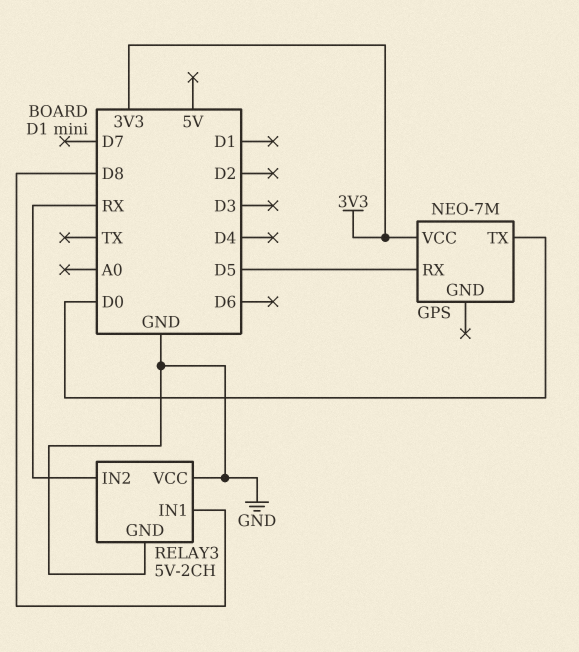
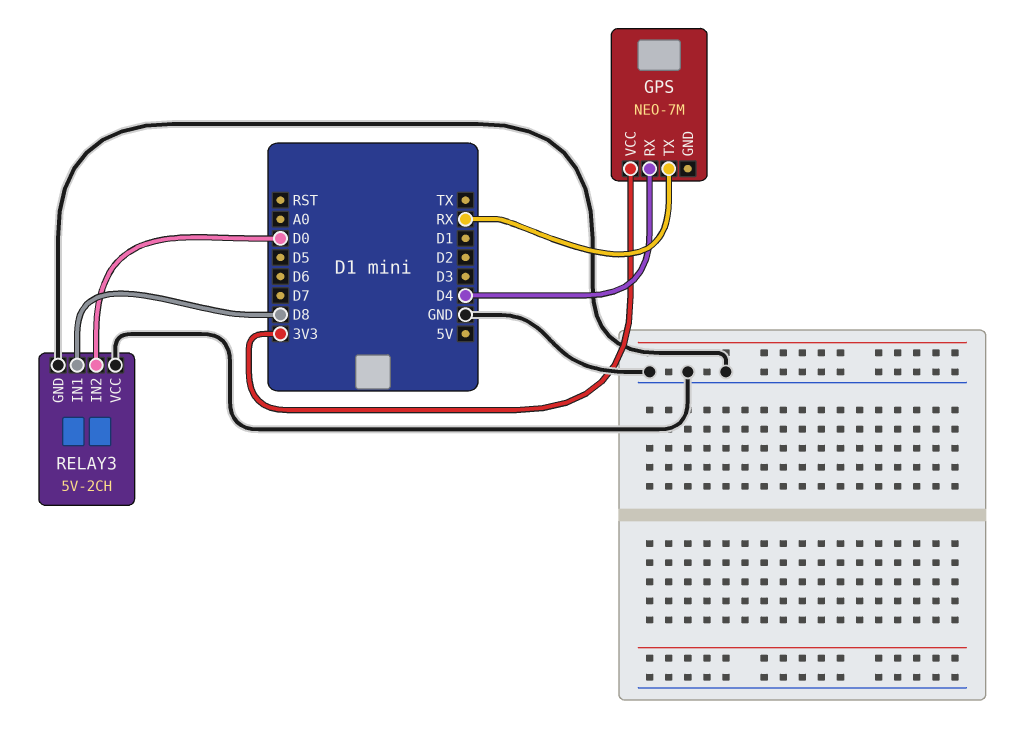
GPS pin RX: D5 -> D4
GPS pin TX: D0 -> RX
RELAY3 pin IN2: RX -> D0

